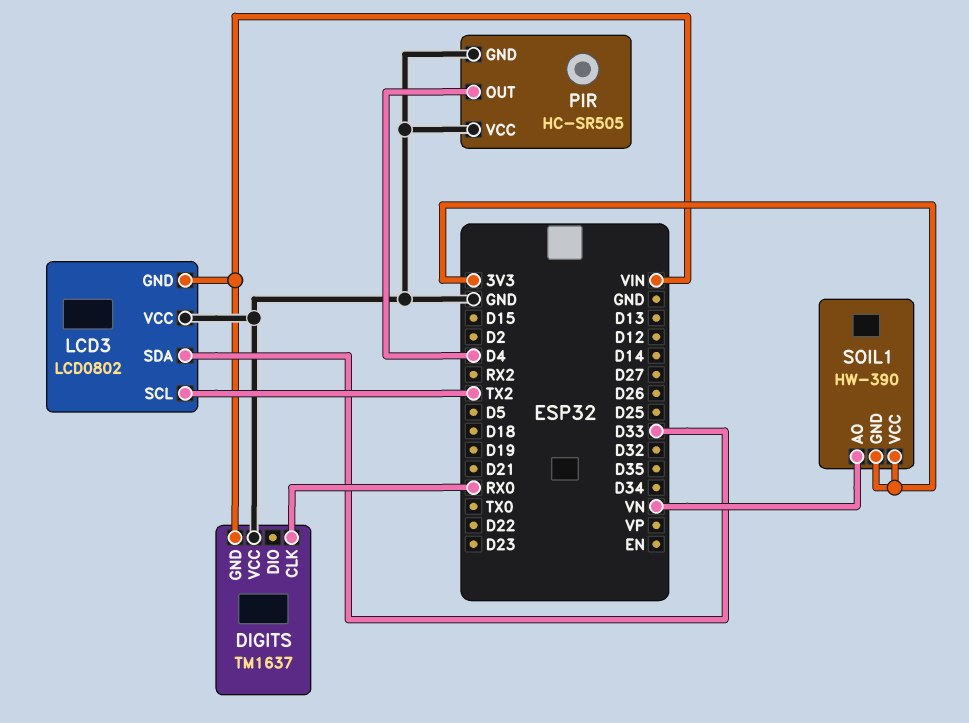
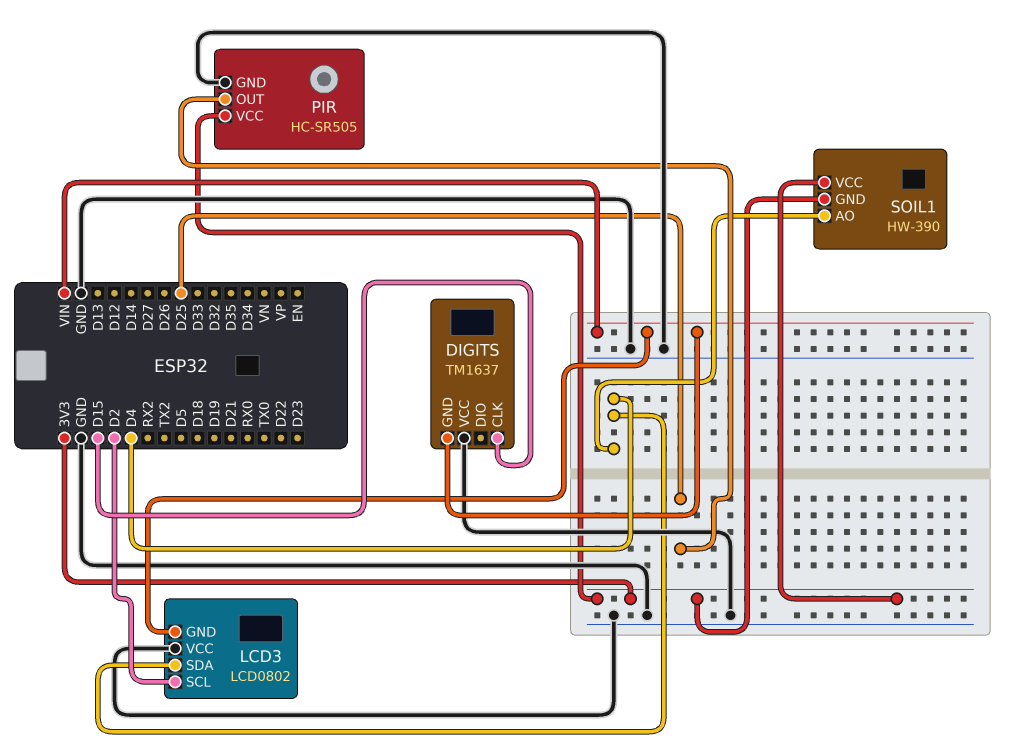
DIGITS pin CLK: RX0 -> D15
LCD3 pin SCL: TX2 -> D2
LCD3 pin SDA: D33 -> D4
PIR pin OUT: D4 -> D25
PIR pin VCC: GND -> 3V3
SOIL1 pin AO: VN -> D4

